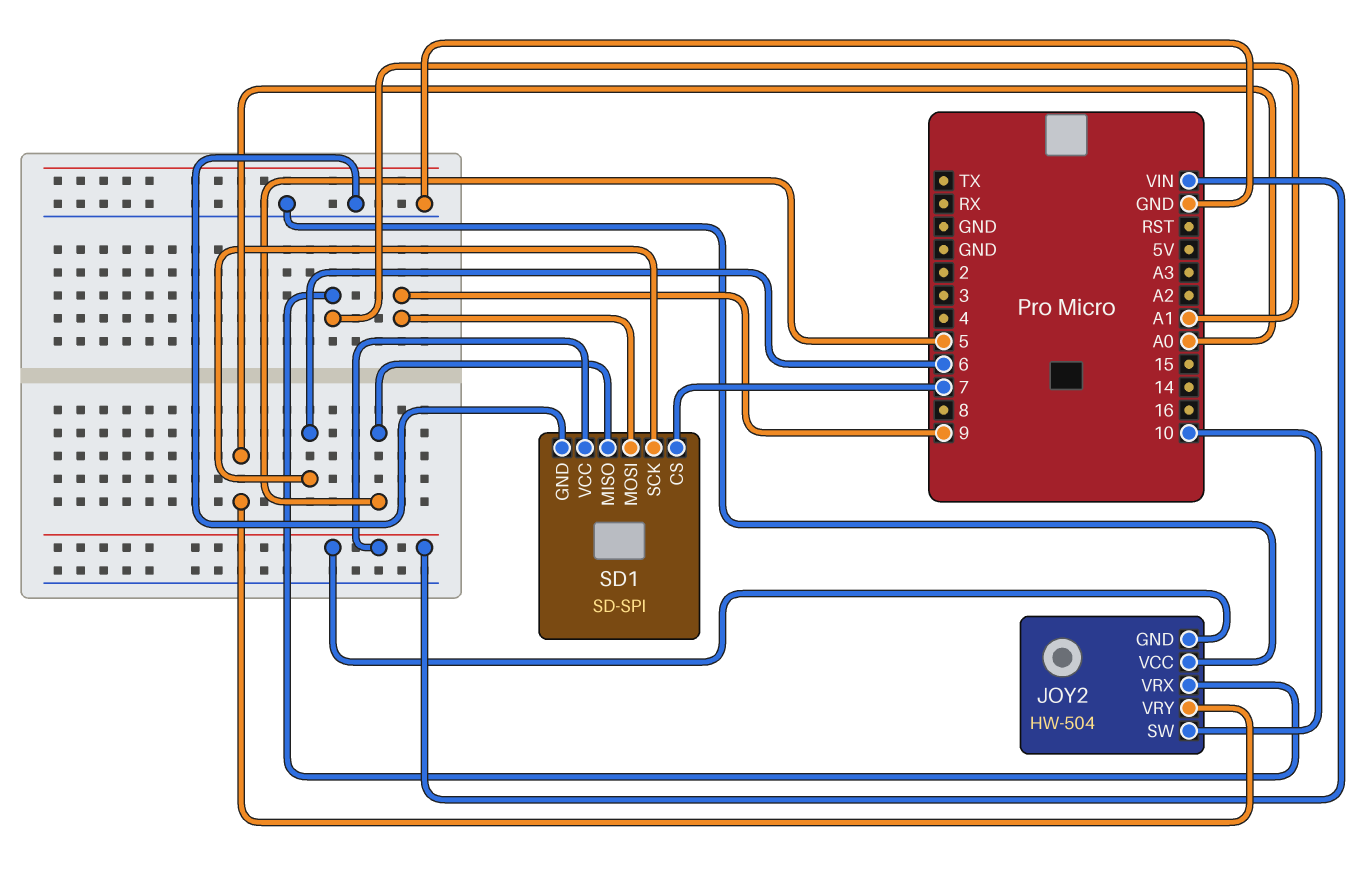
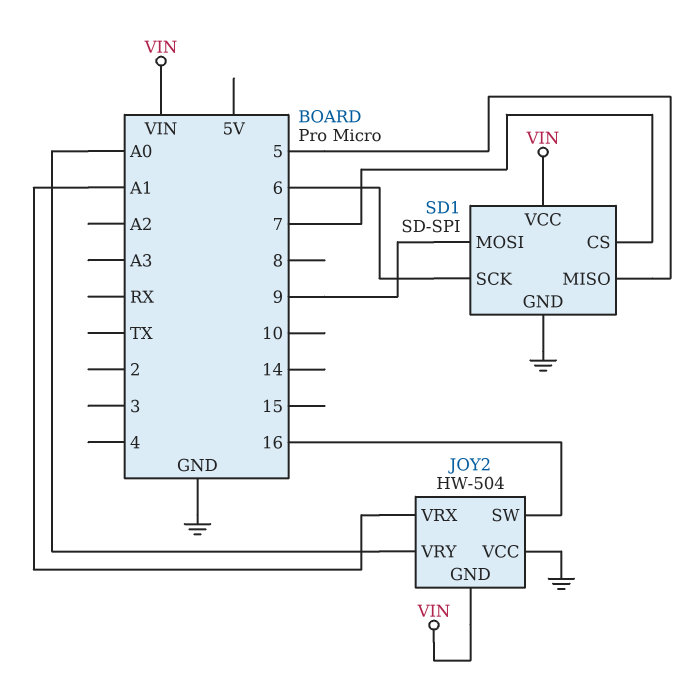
JOY2 pin SW: 10 -> 16

